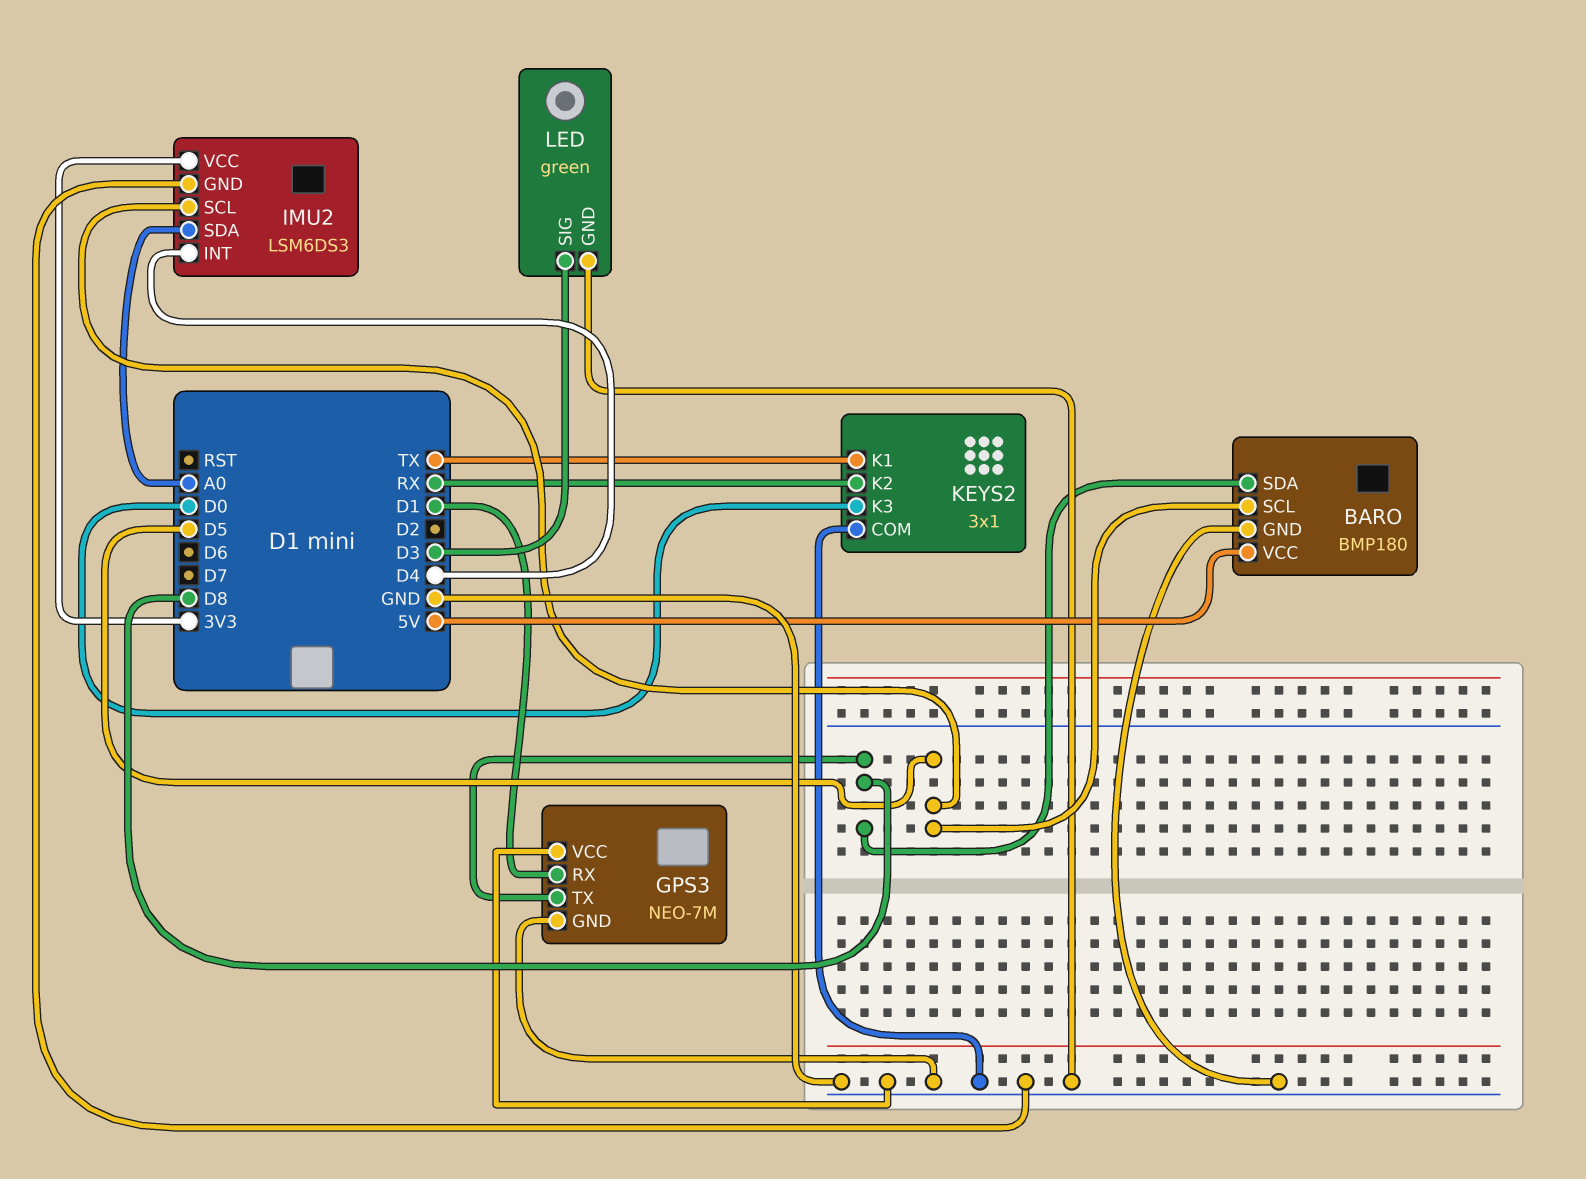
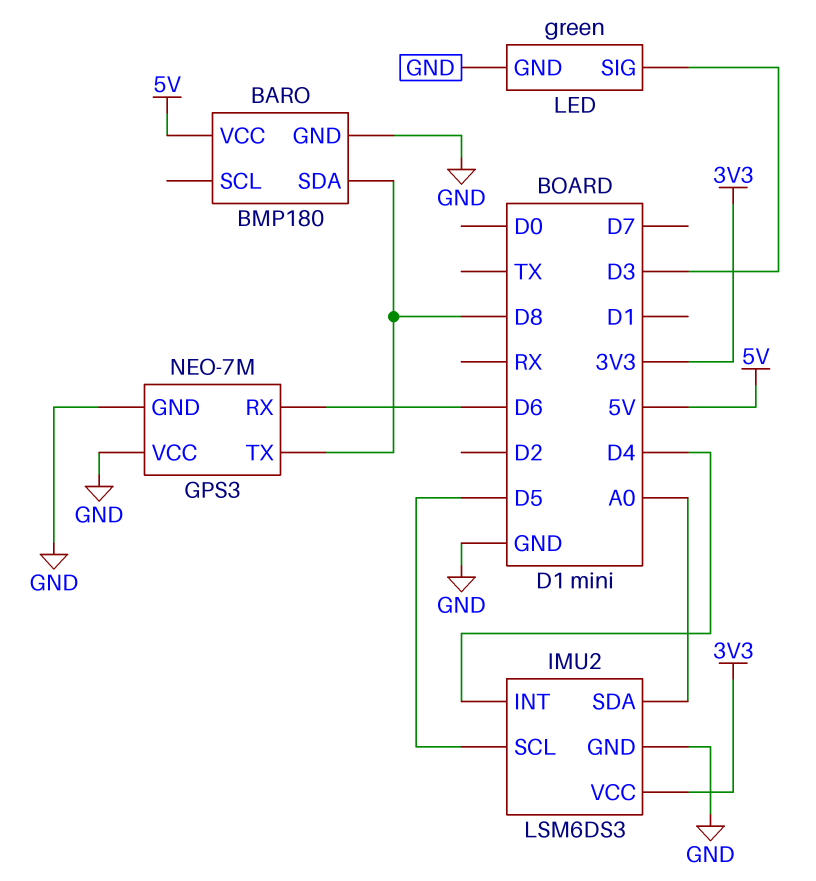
BARO pin SCL: D5 -> none
GPS3 pin RX: D1 -> D6
KEYS2: 3x1 -> none
KEYS2 pin COM: GND -> none
KEYS2 pin K1: TX -> none
KEYS2 pin K2: RX -> none
KEYS2 pin K3: D0 -> none

